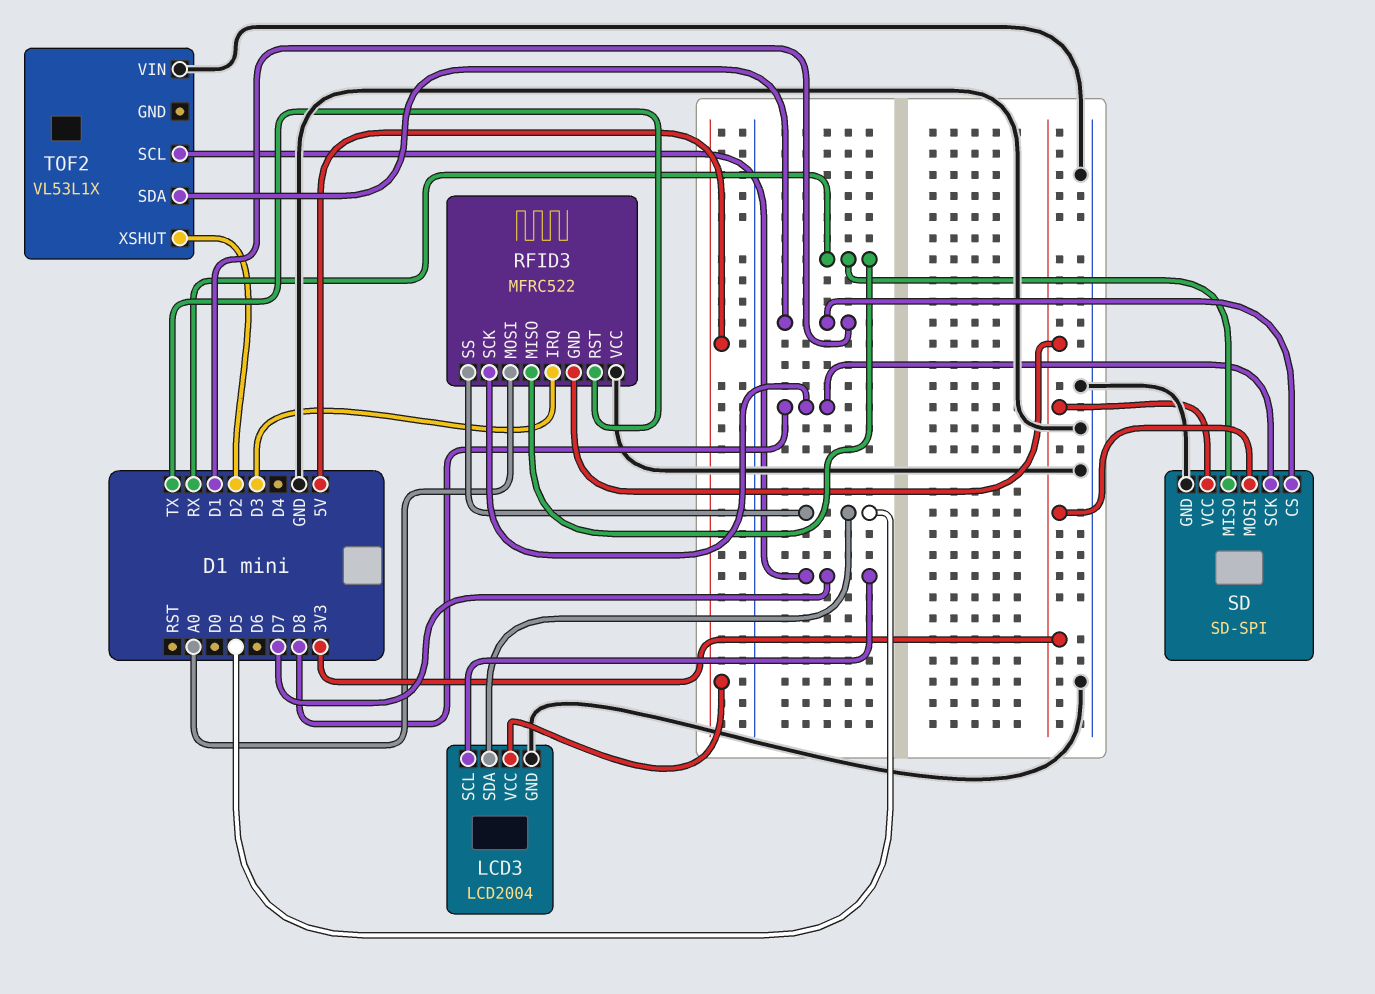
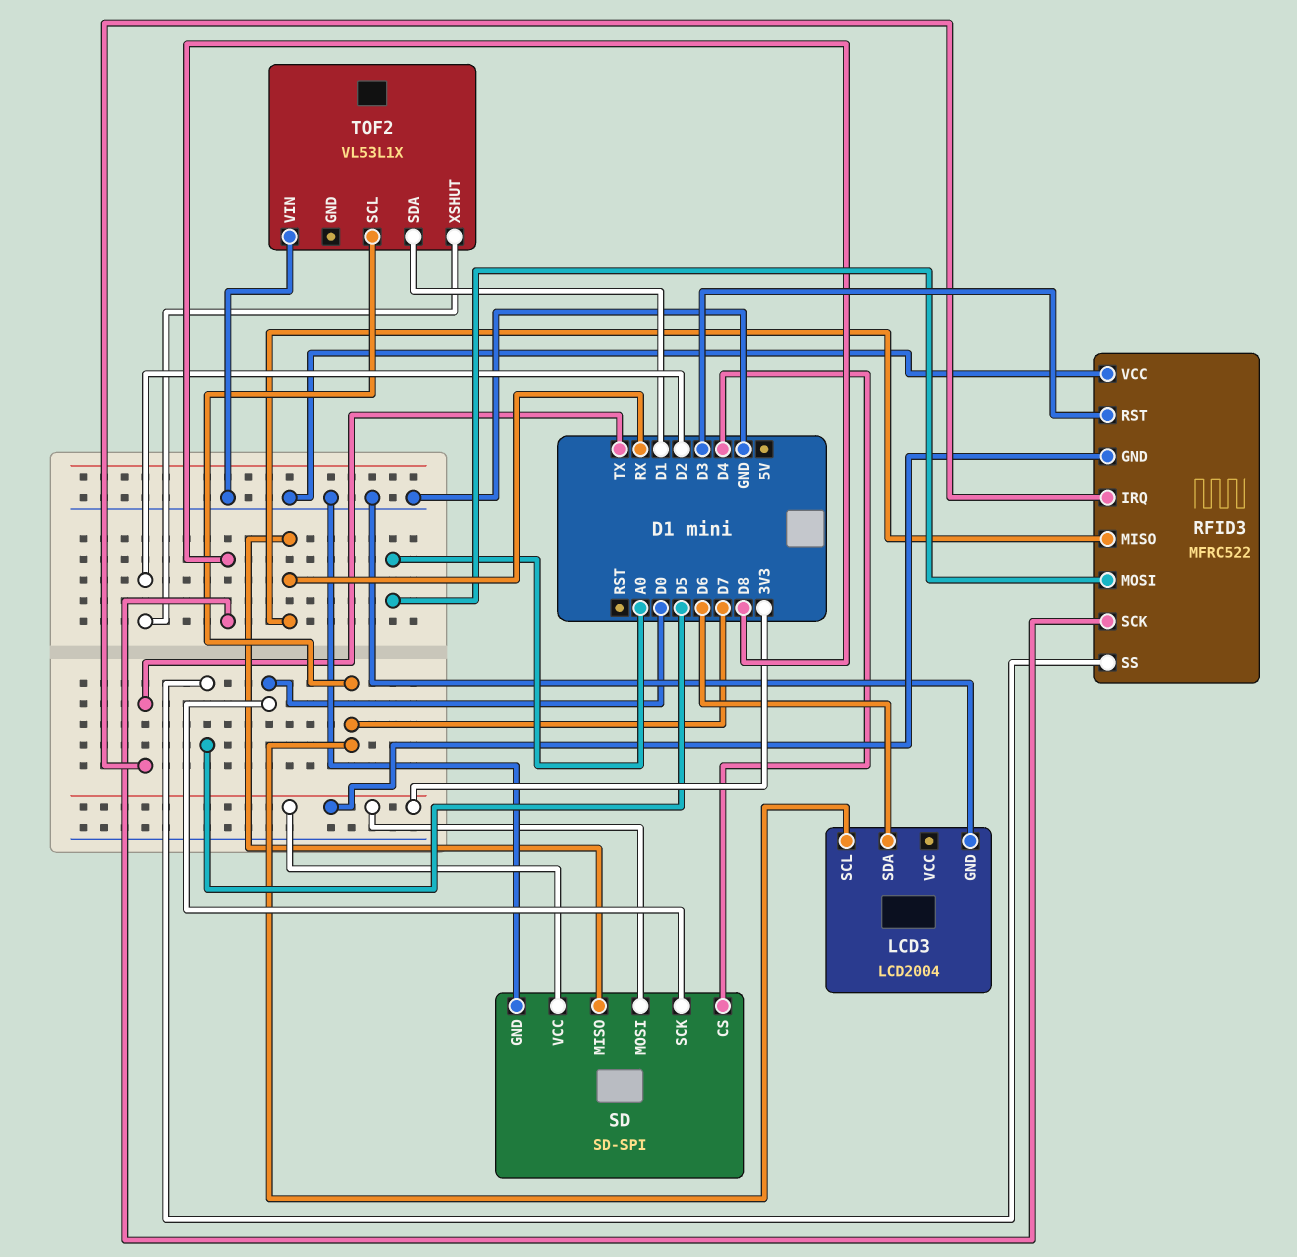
LCD3 pin SDA: D5 -> D6
LCD3 pin VCC: 5V -> none
RFID3 pin IRQ: D3 -> TX
RFID3 pin RST: TX -> D3
SD pin CS: D1 -> D4
SD pin SCK: D8 -> D0

